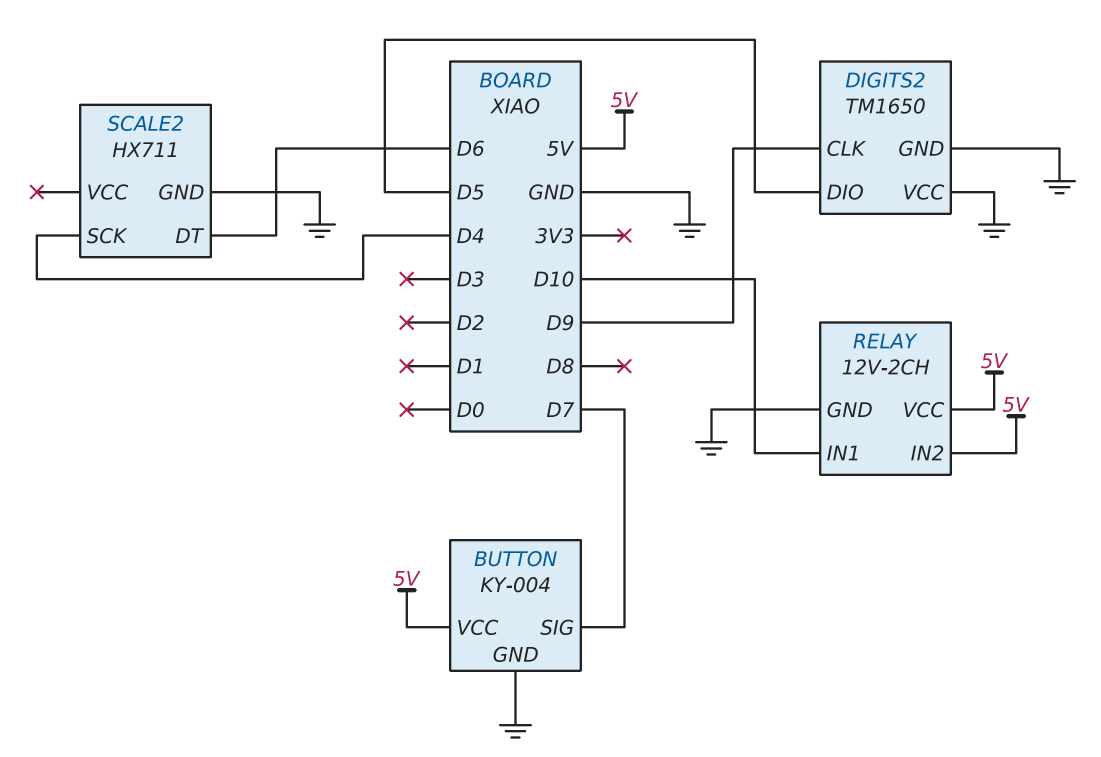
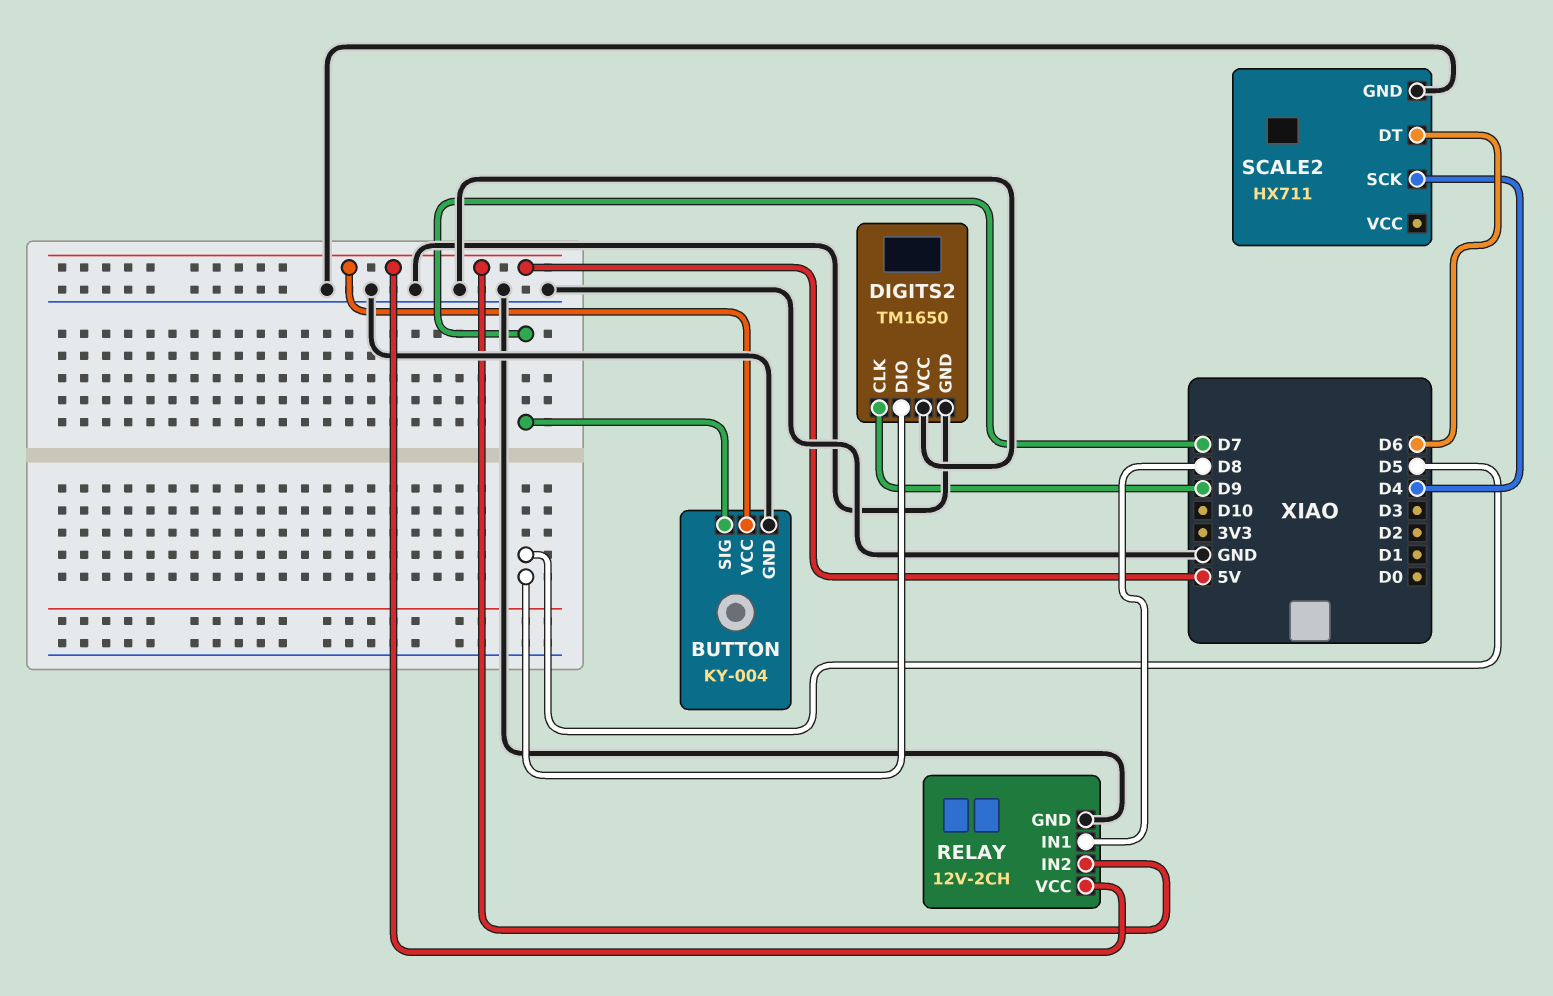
RELAY pin IN1: D10 -> D8

